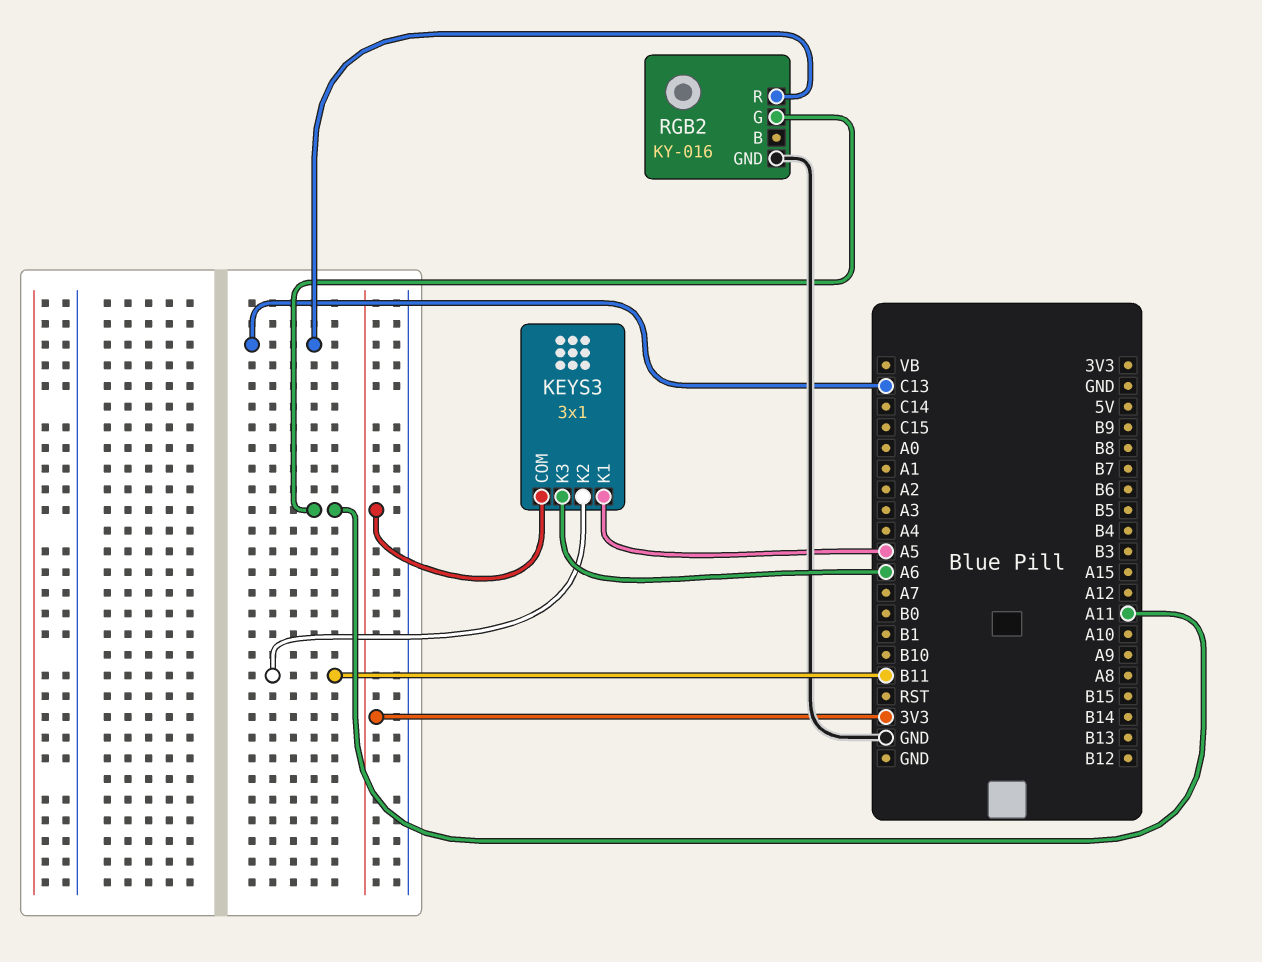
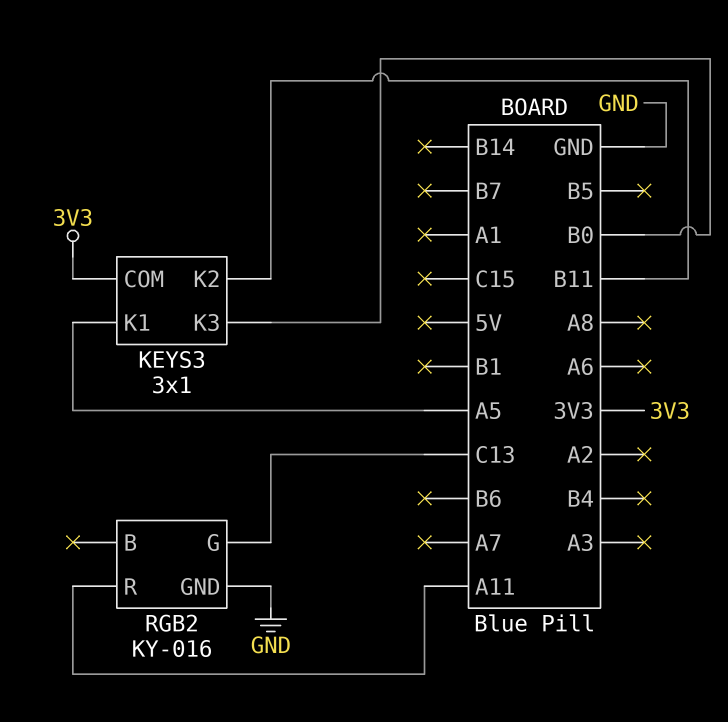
KEYS3 pin K3: A6 -> B0
RGB2 pin G: A11 -> C13
RGB2 pin R: C13 -> A11

